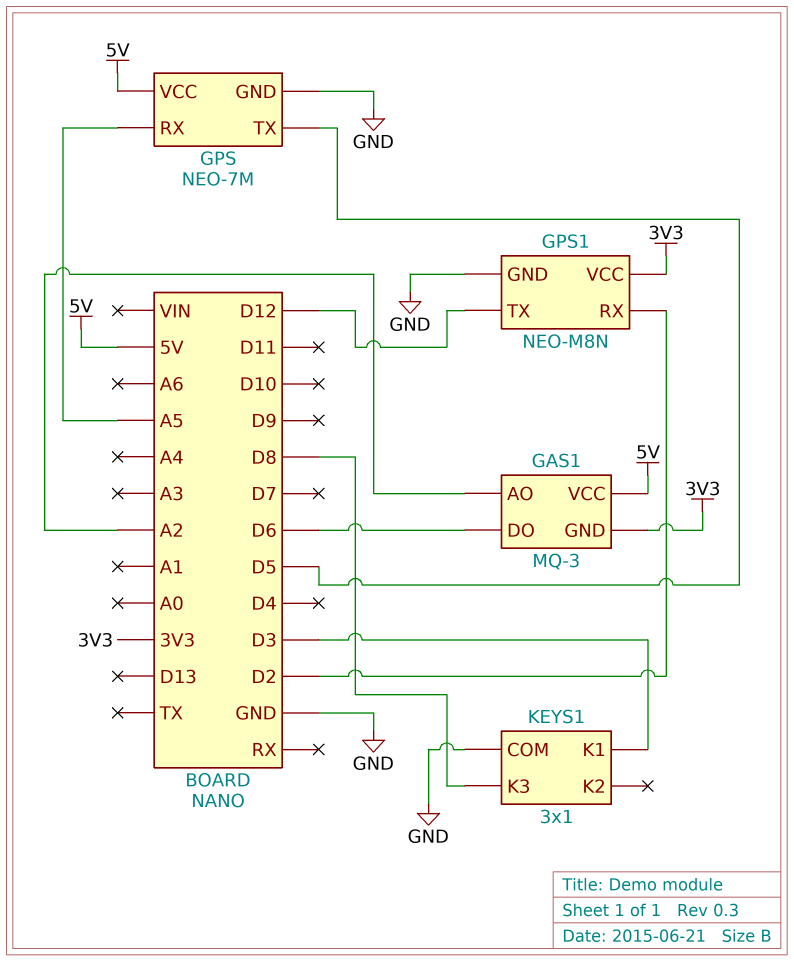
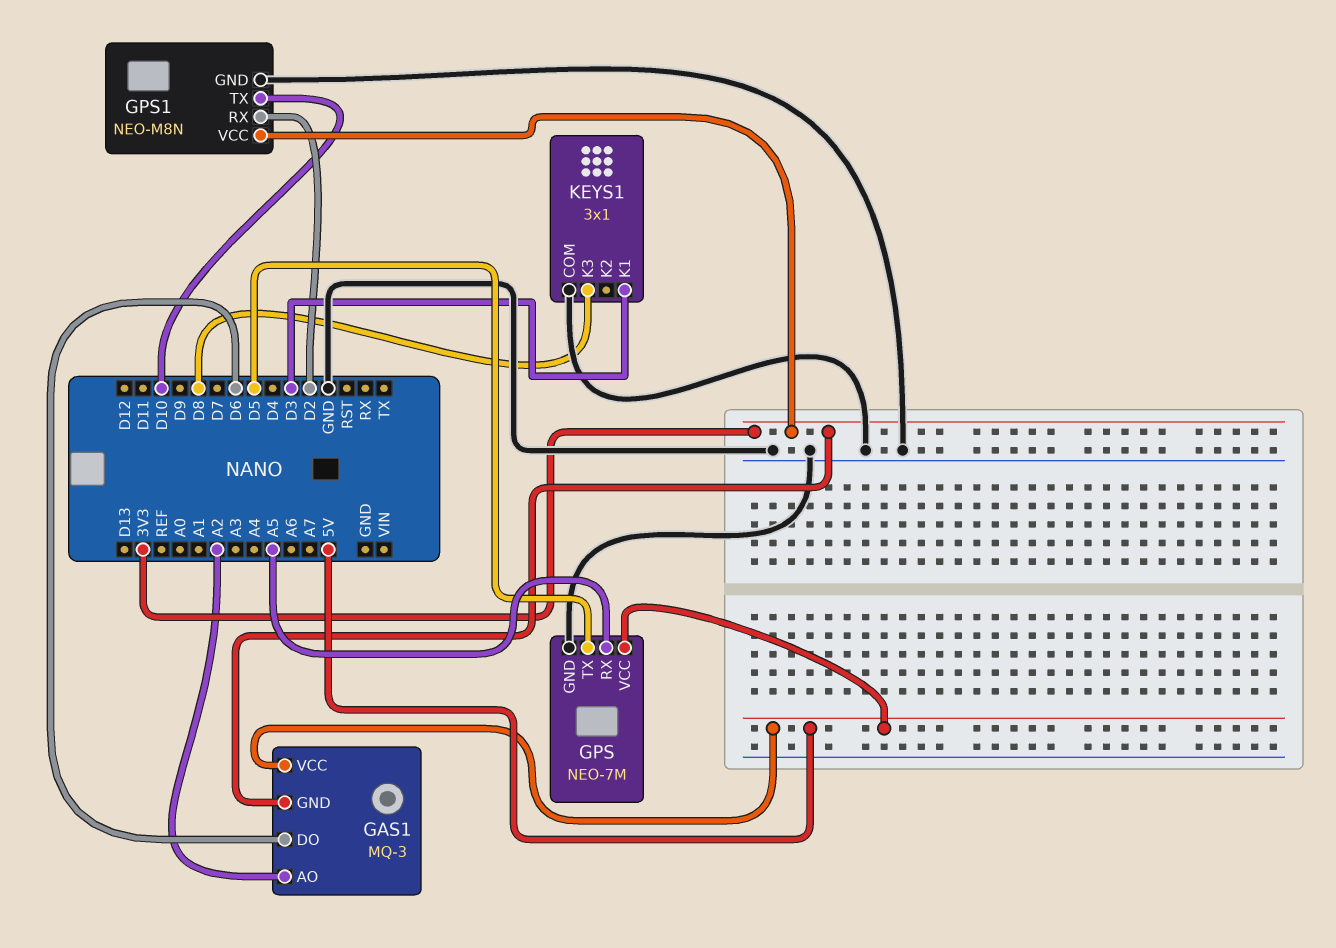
GPS1 pin TX: D12 -> D10

